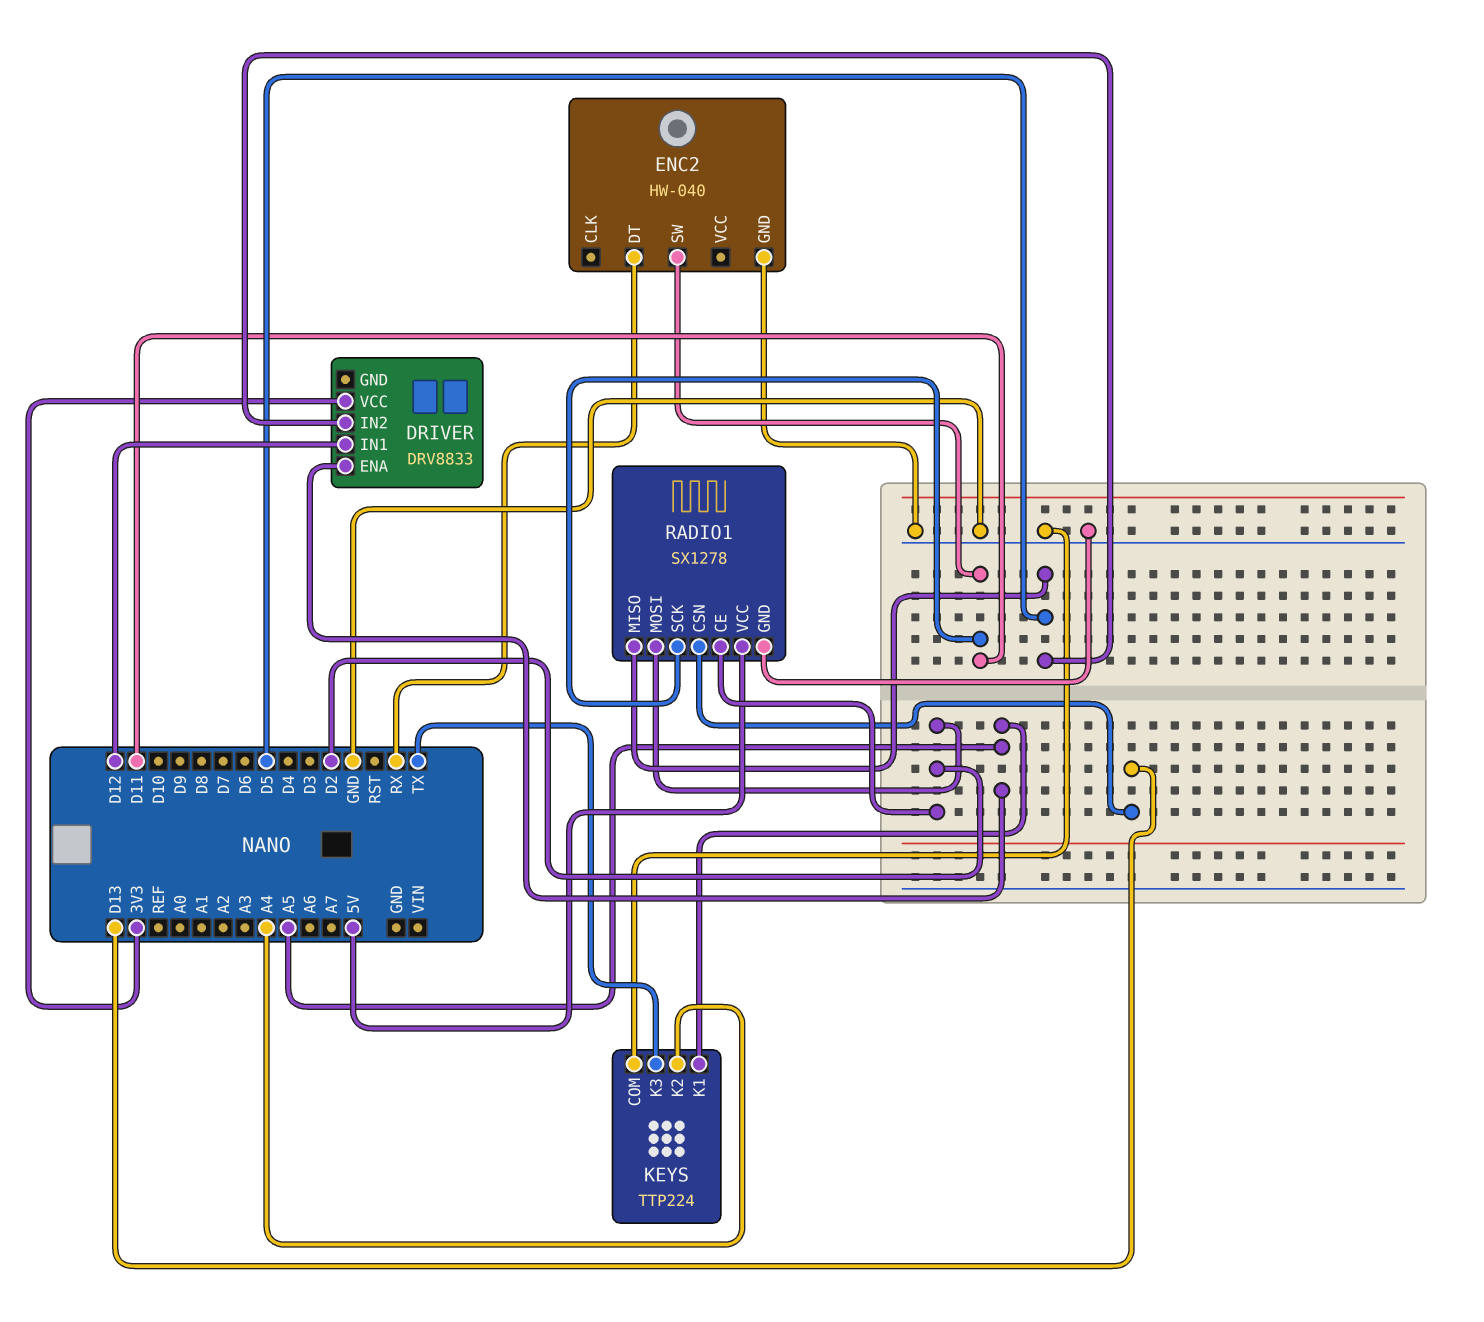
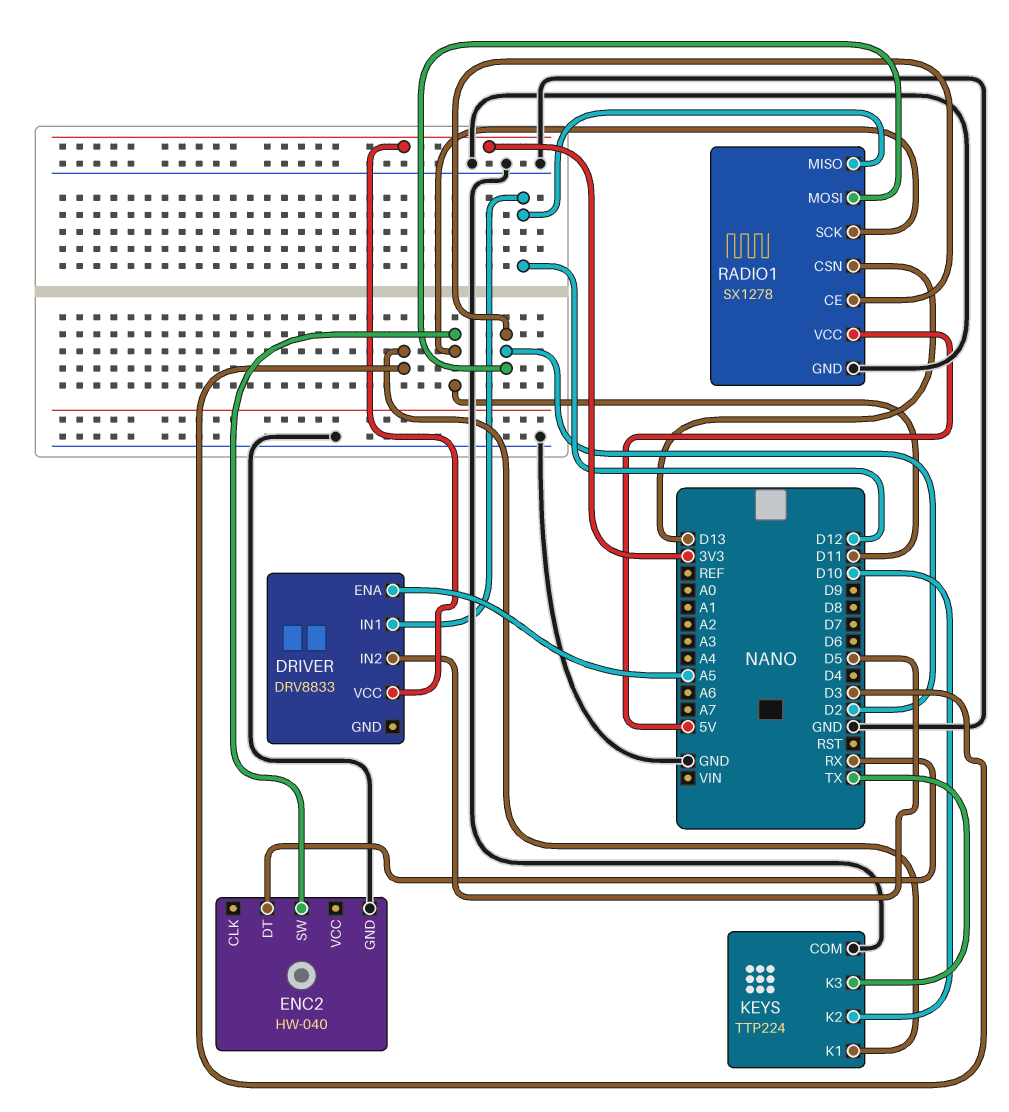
KEYS pin K1: A5 -> D3
KEYS pin K2: A4 -> D10
RADIO1 pin MISO: D5 -> D12

